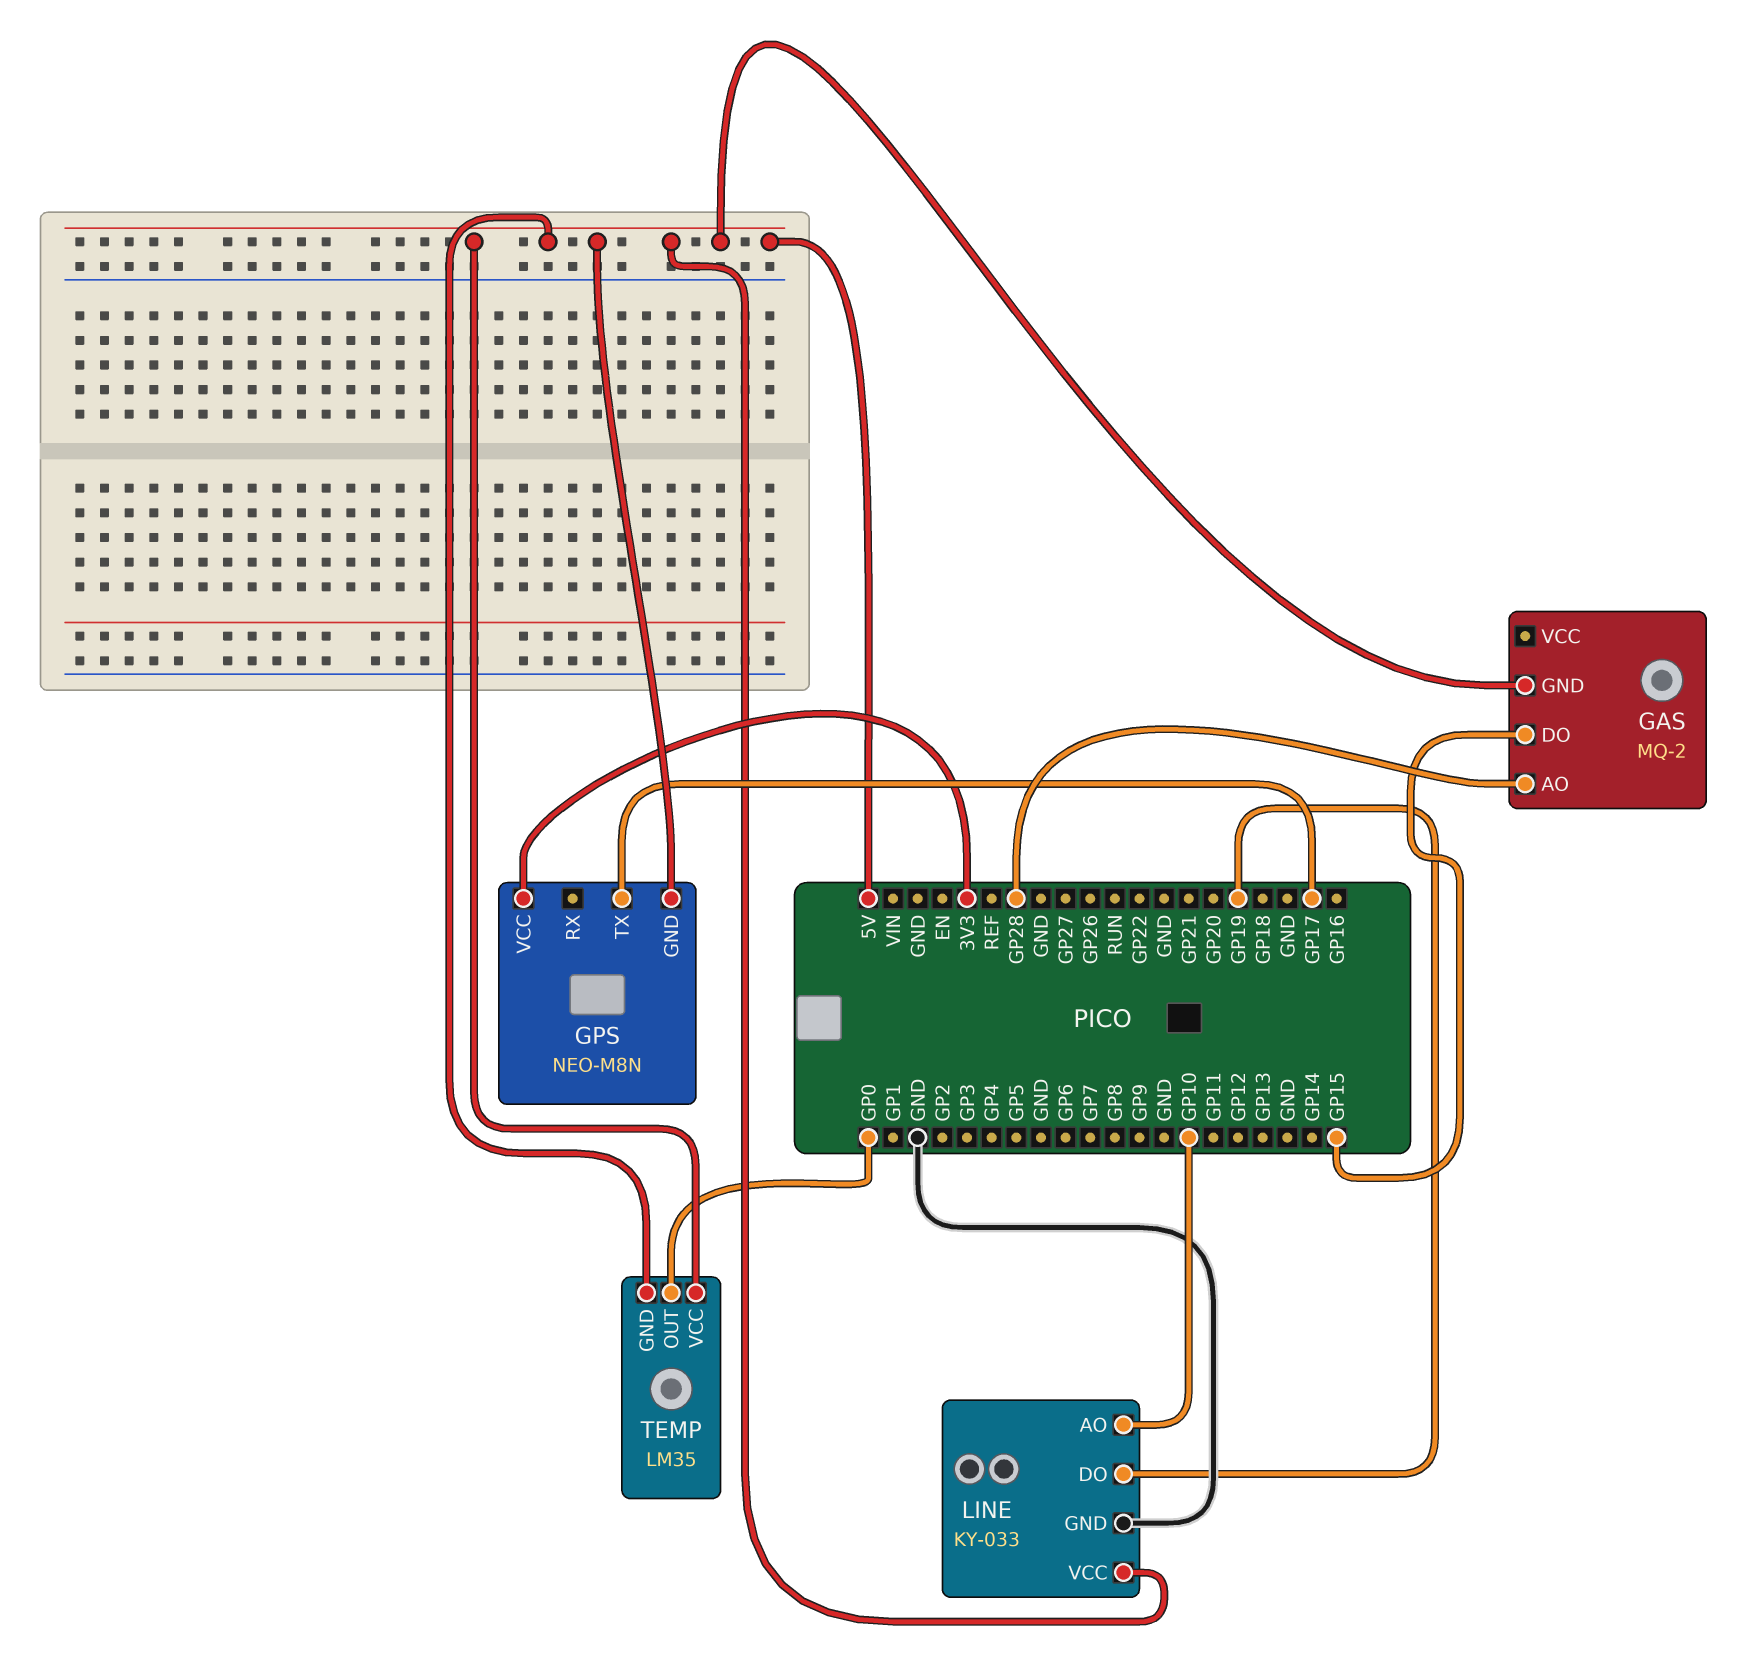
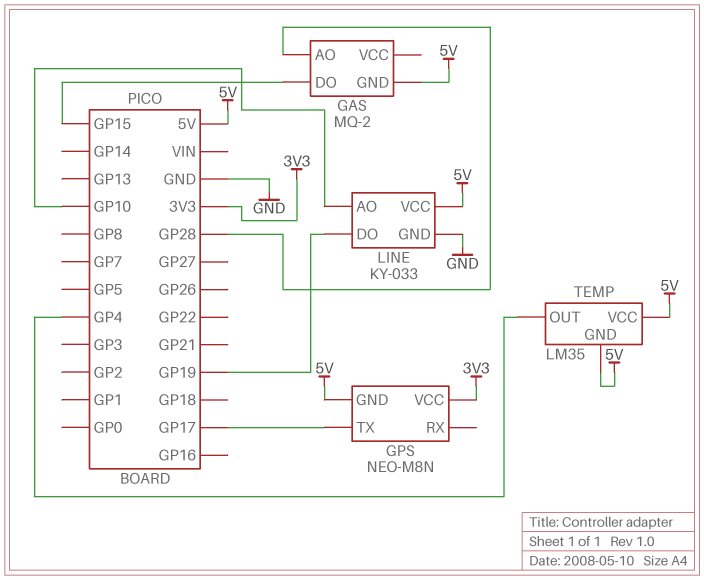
TEMP pin OUT: GP0 -> GP4

